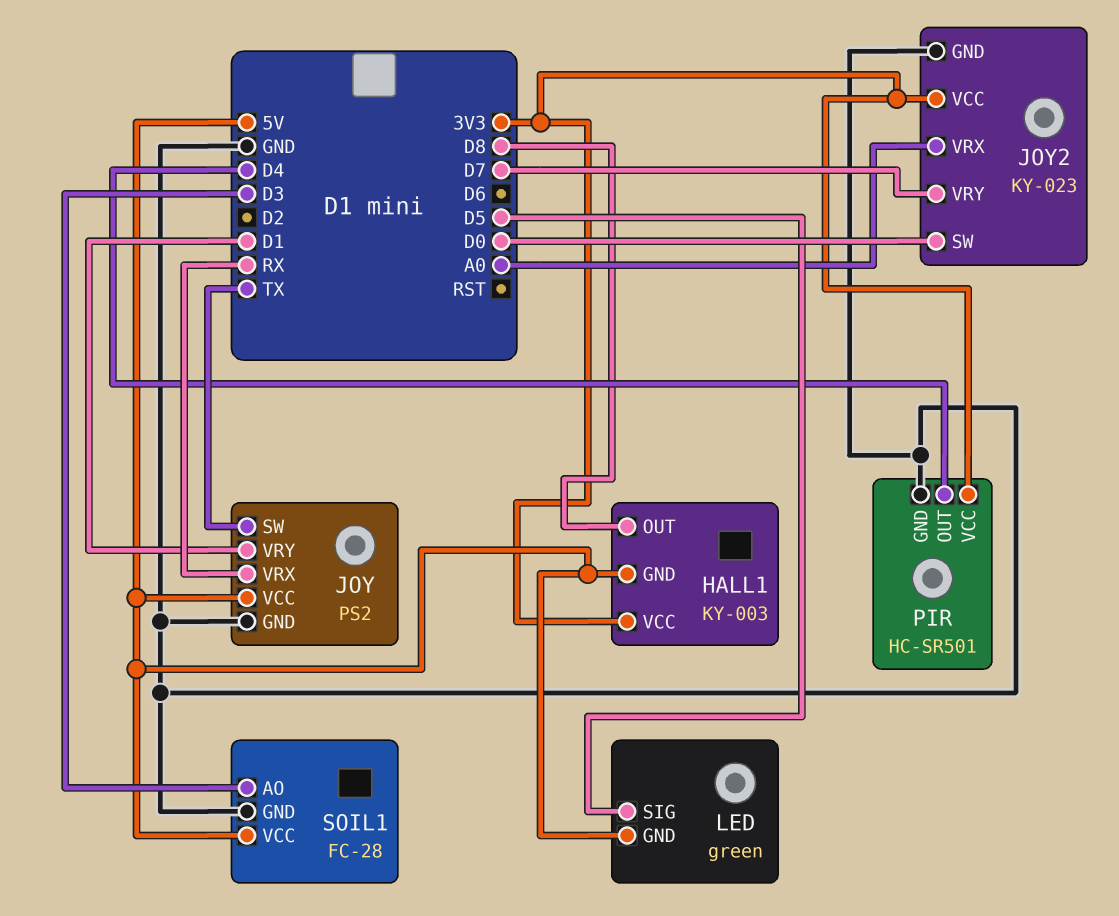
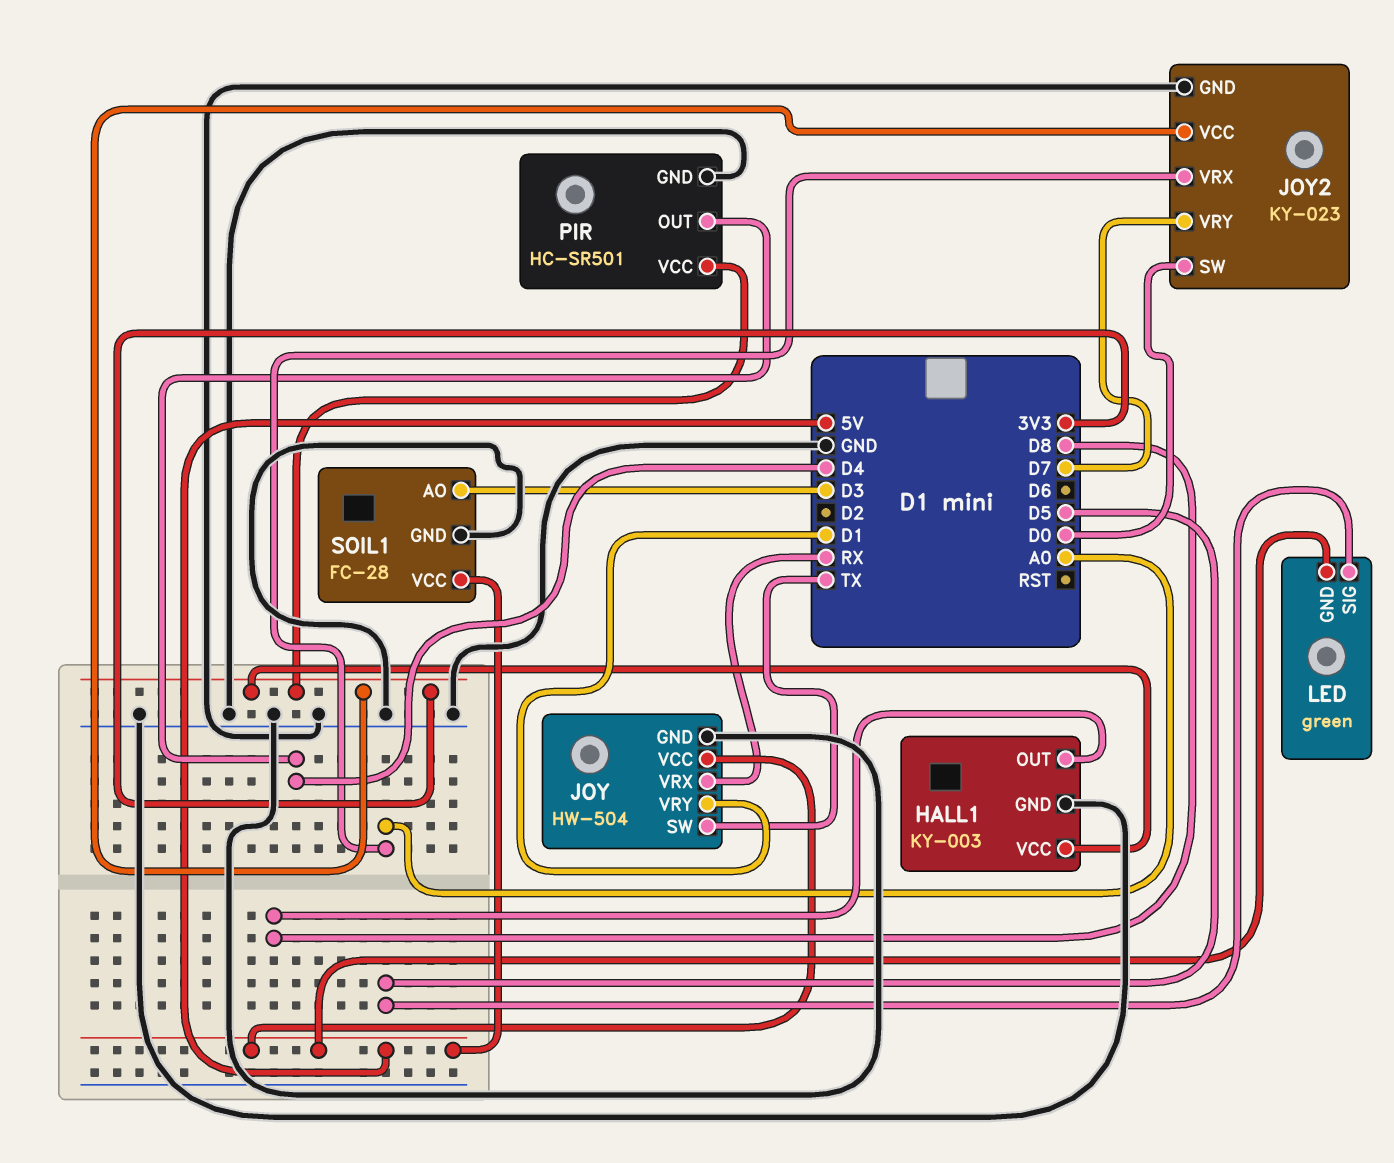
HALL1 pin GND: 5V -> GND
JOY: PS2 -> HW-504

